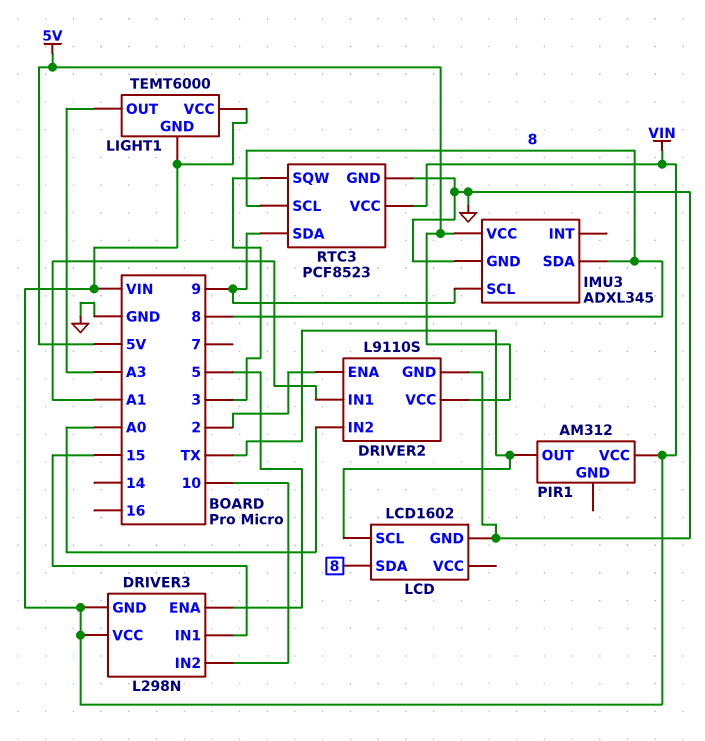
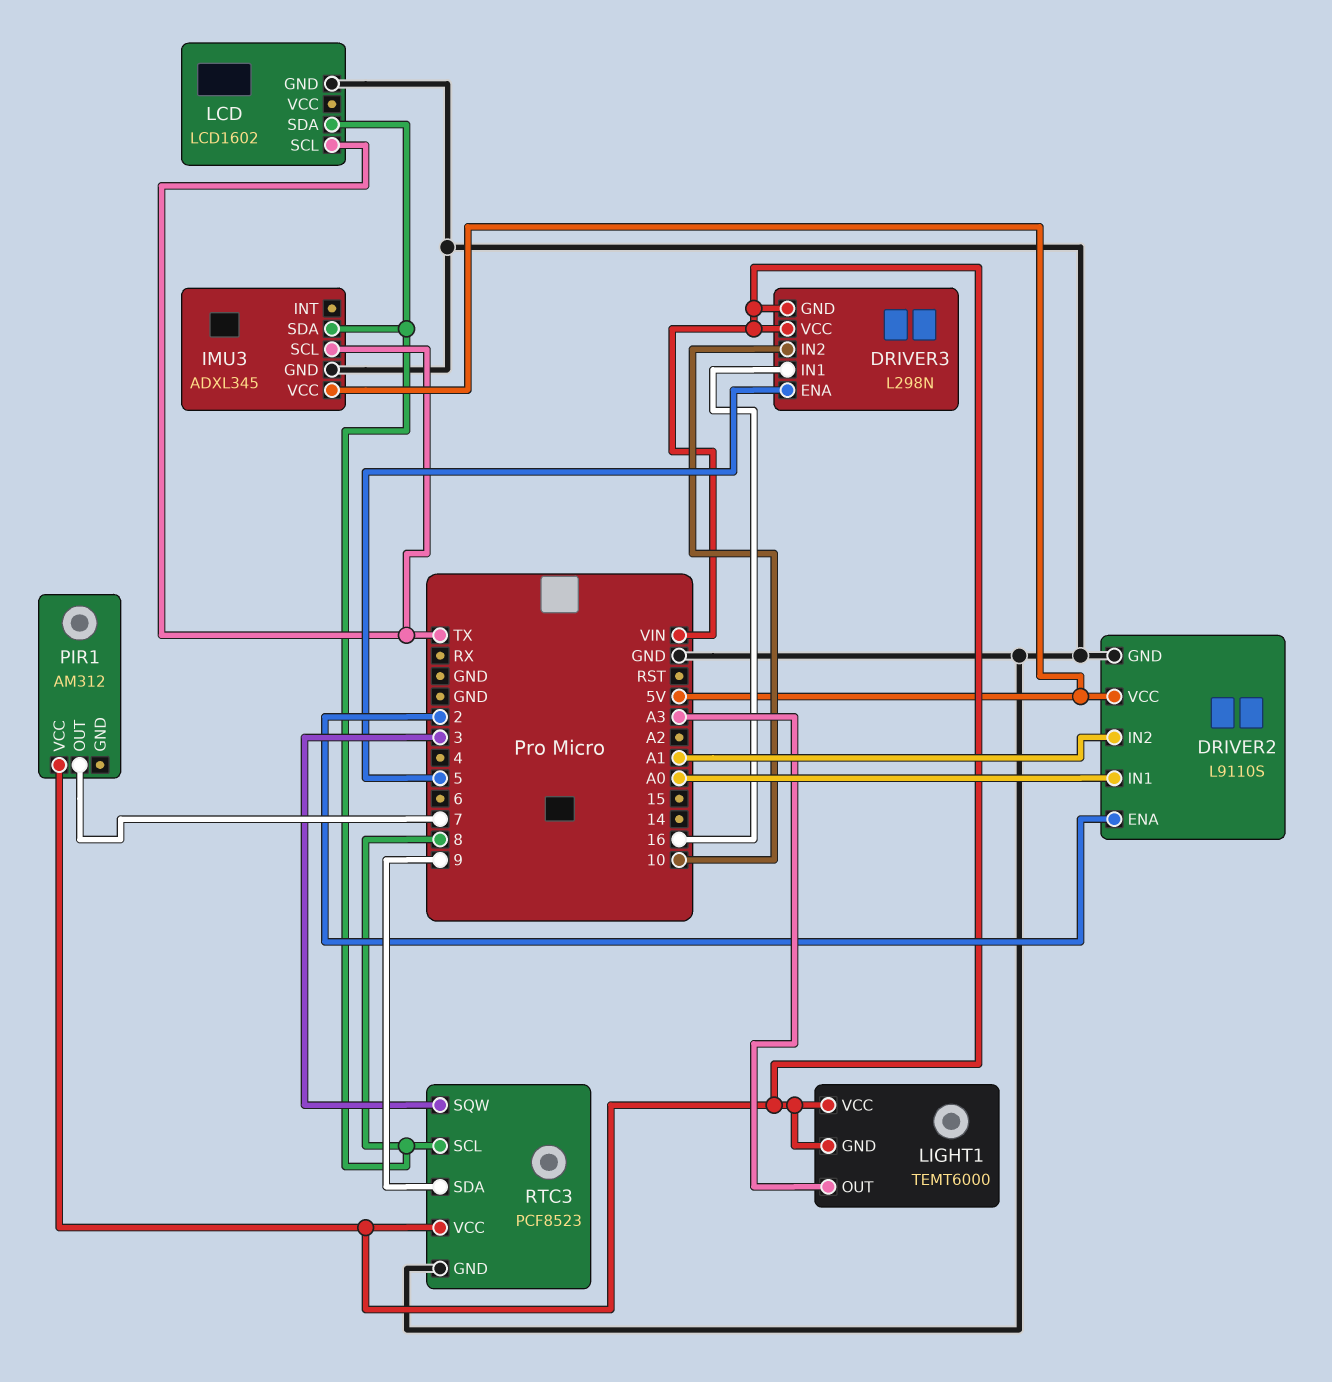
DRIVER2 pin IN1: A1 -> A0
DRIVER2 pin IN2: A0 -> A1
DRIVER3 pin IN1: 15 -> 16
IMU3 pin SCL: 9 -> TX
PIR1 pin OUT: TX -> 7

